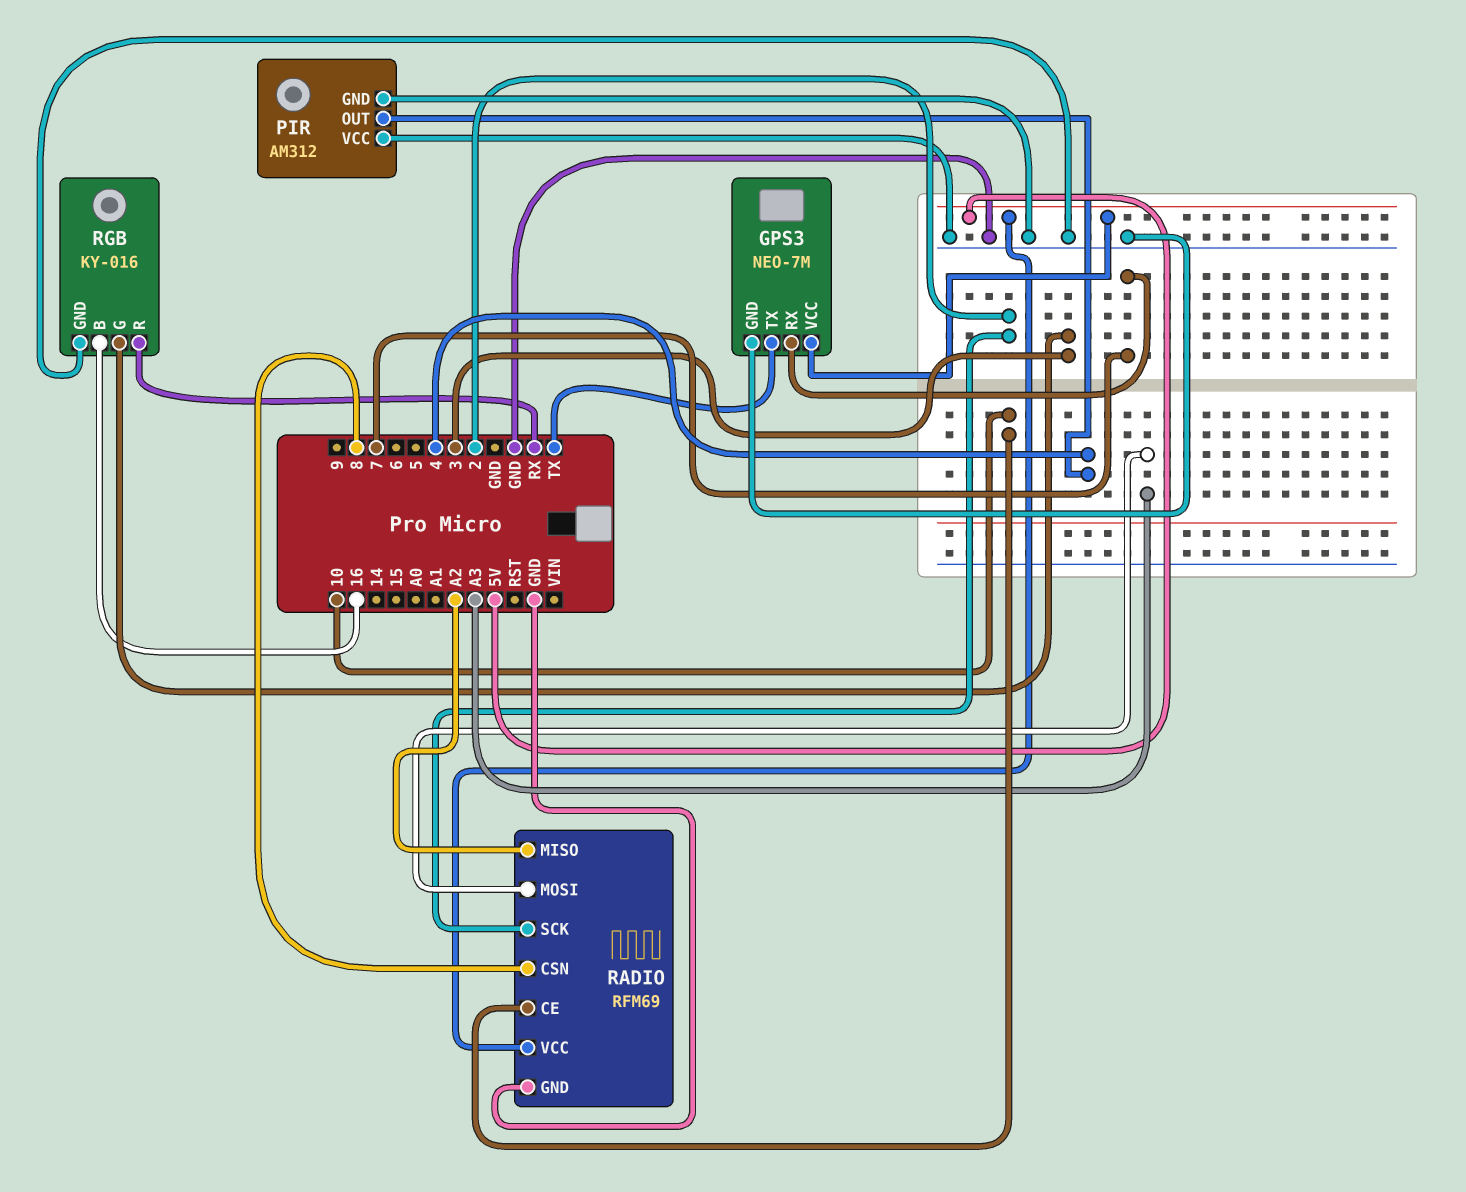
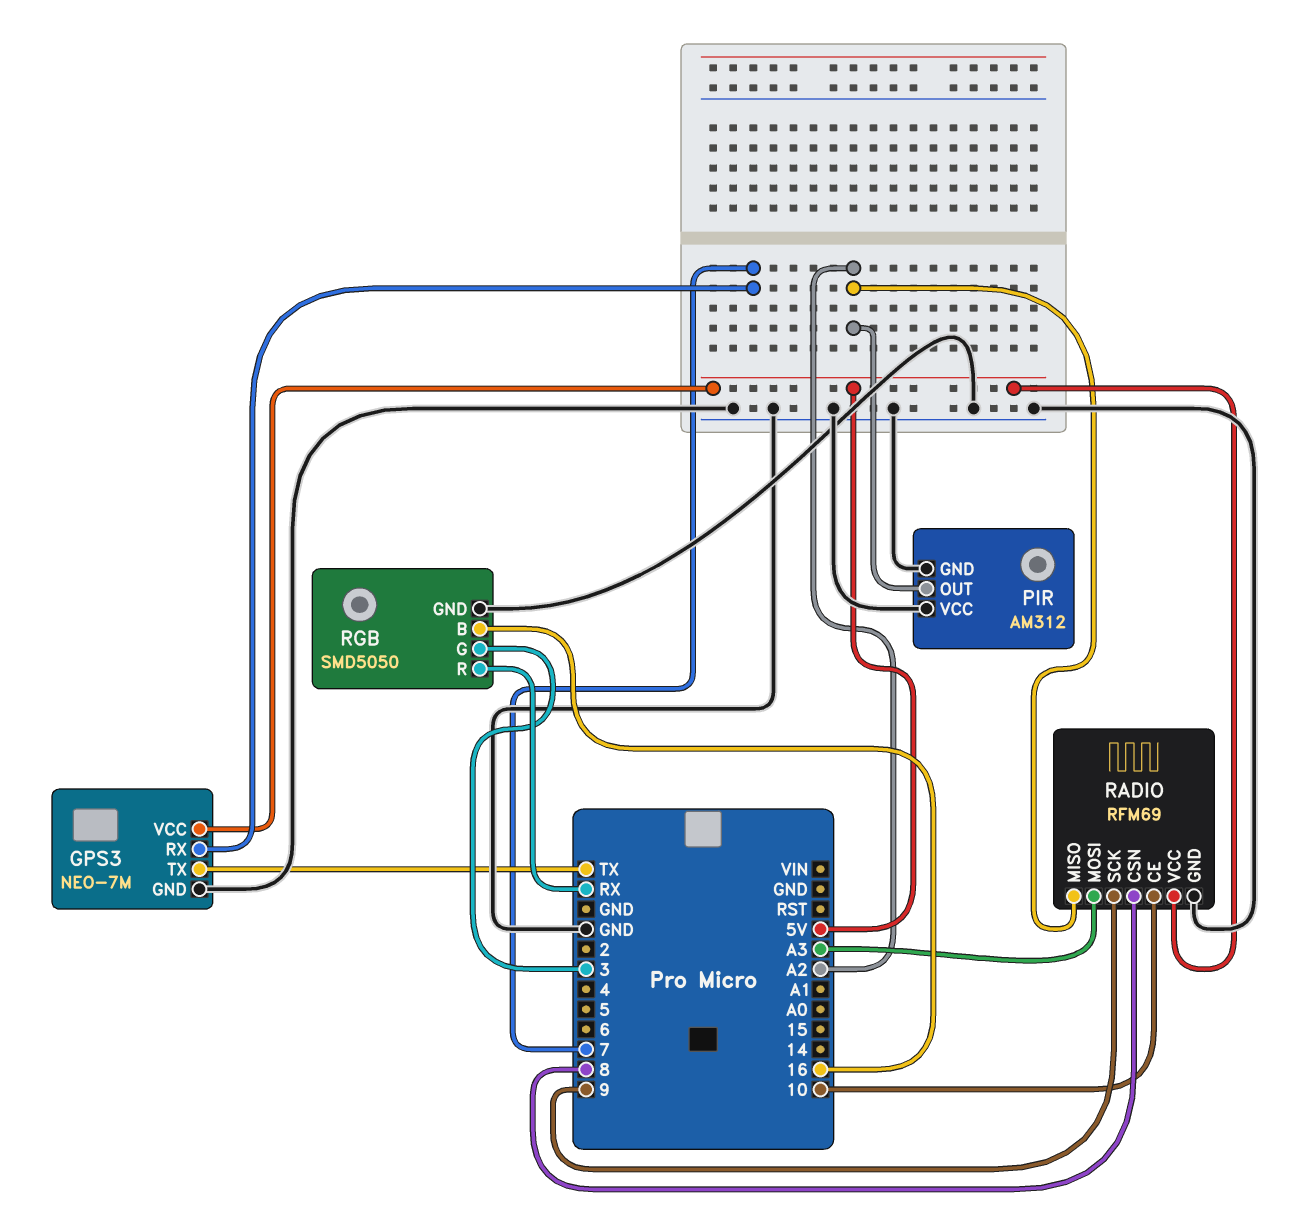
PIR pin OUT: 4 -> A2
RADIO pin SCK: 2 -> 9
RGB: KY-016 -> SMD5050

